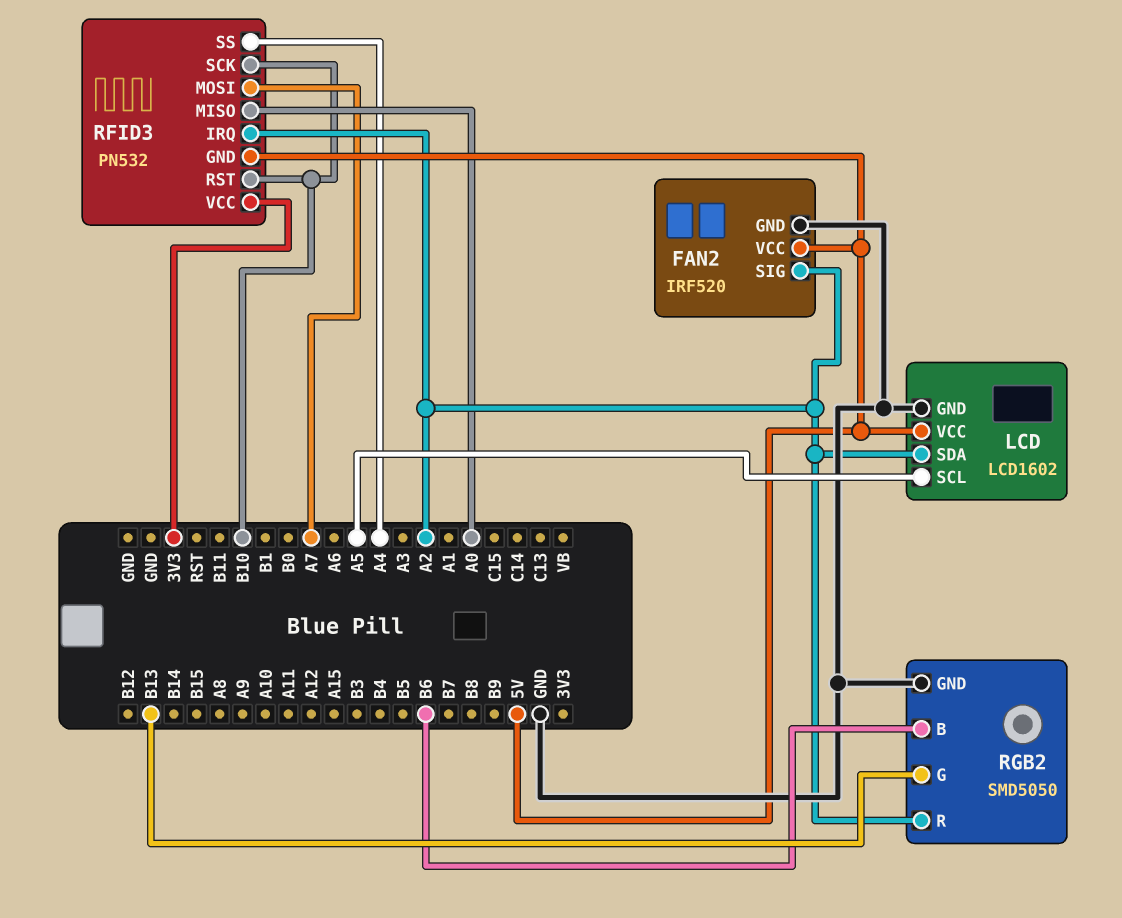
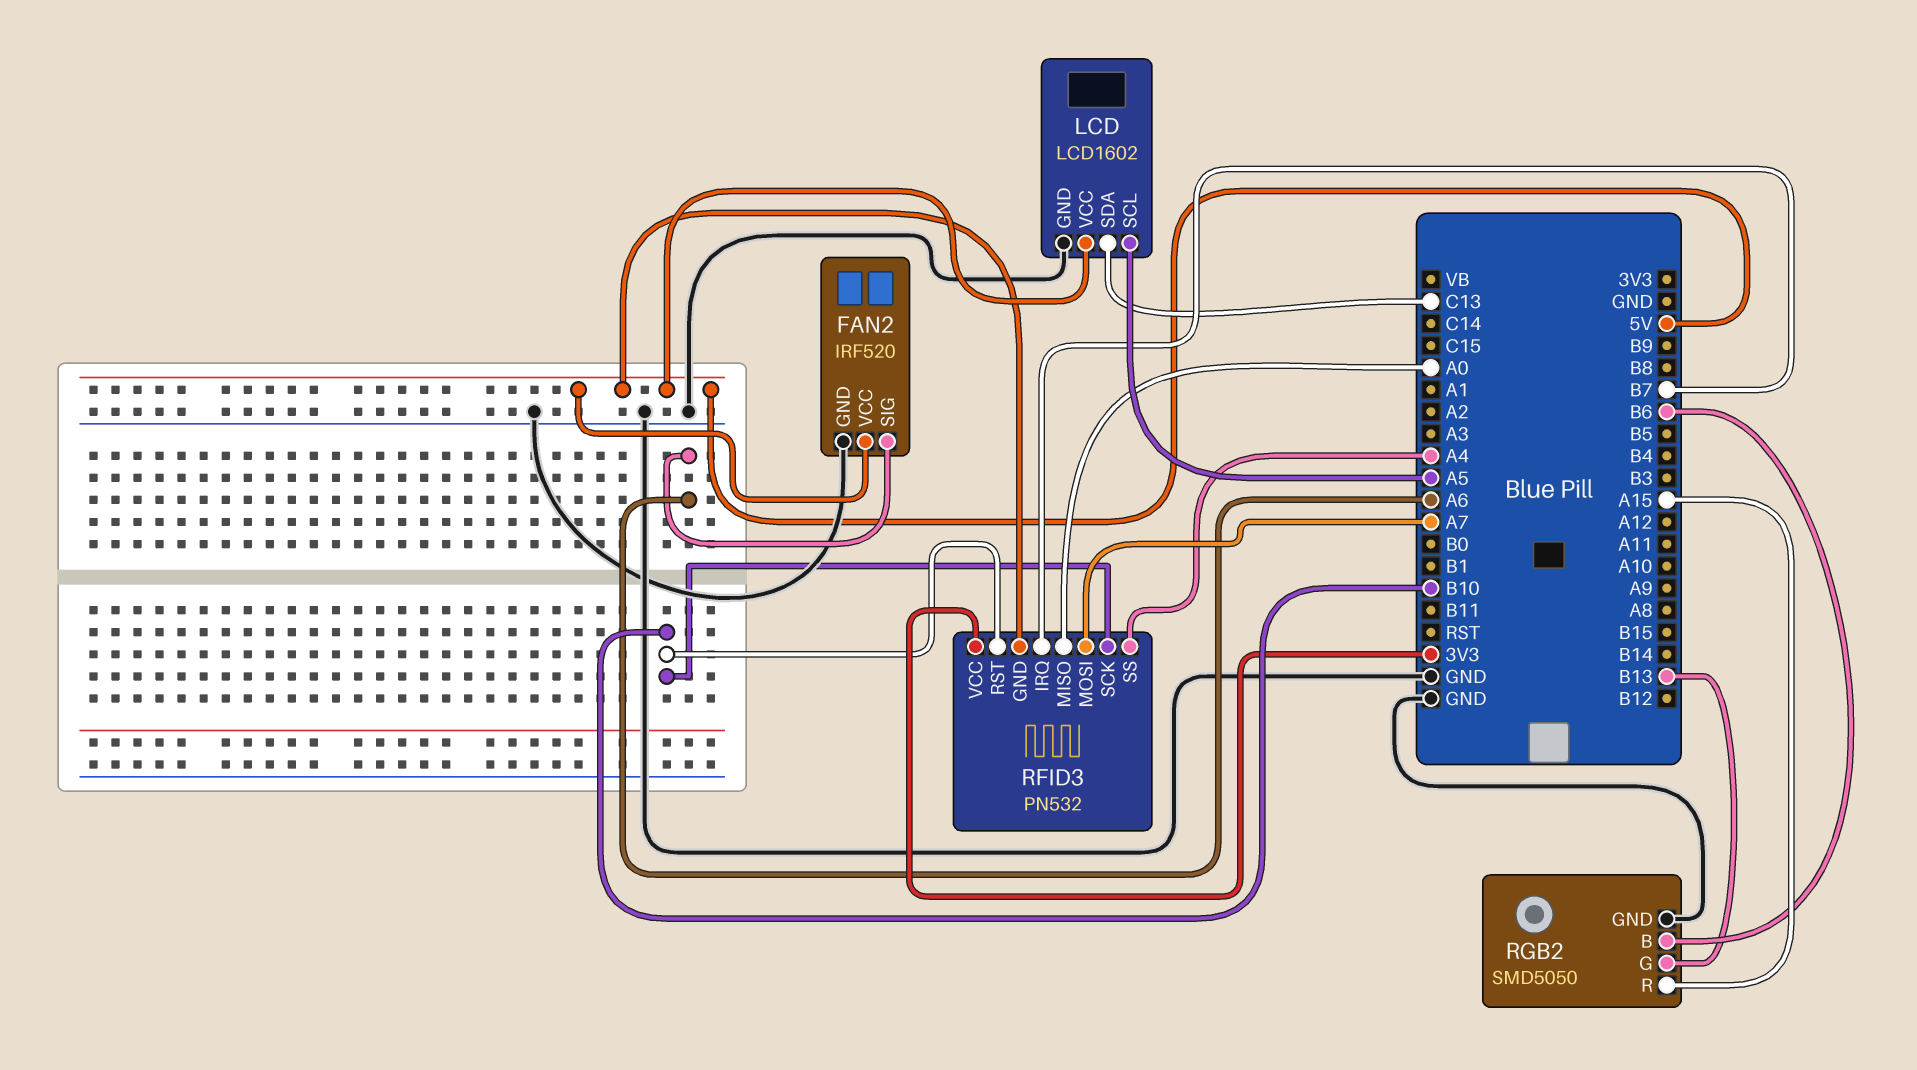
FAN2 pin SIG: A2 -> A6
LCD pin SDA: A2 -> C13
RFID3 pin IRQ: A2 -> B7
RGB2 pin R: A2 -> A15

